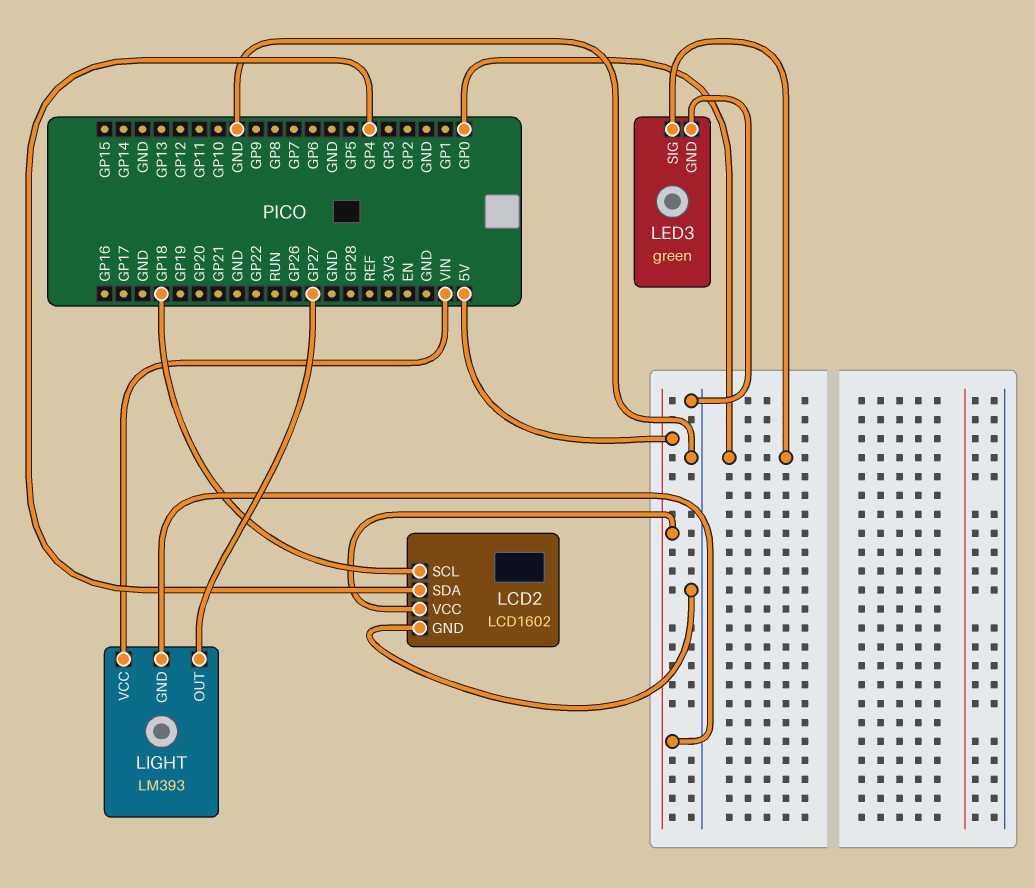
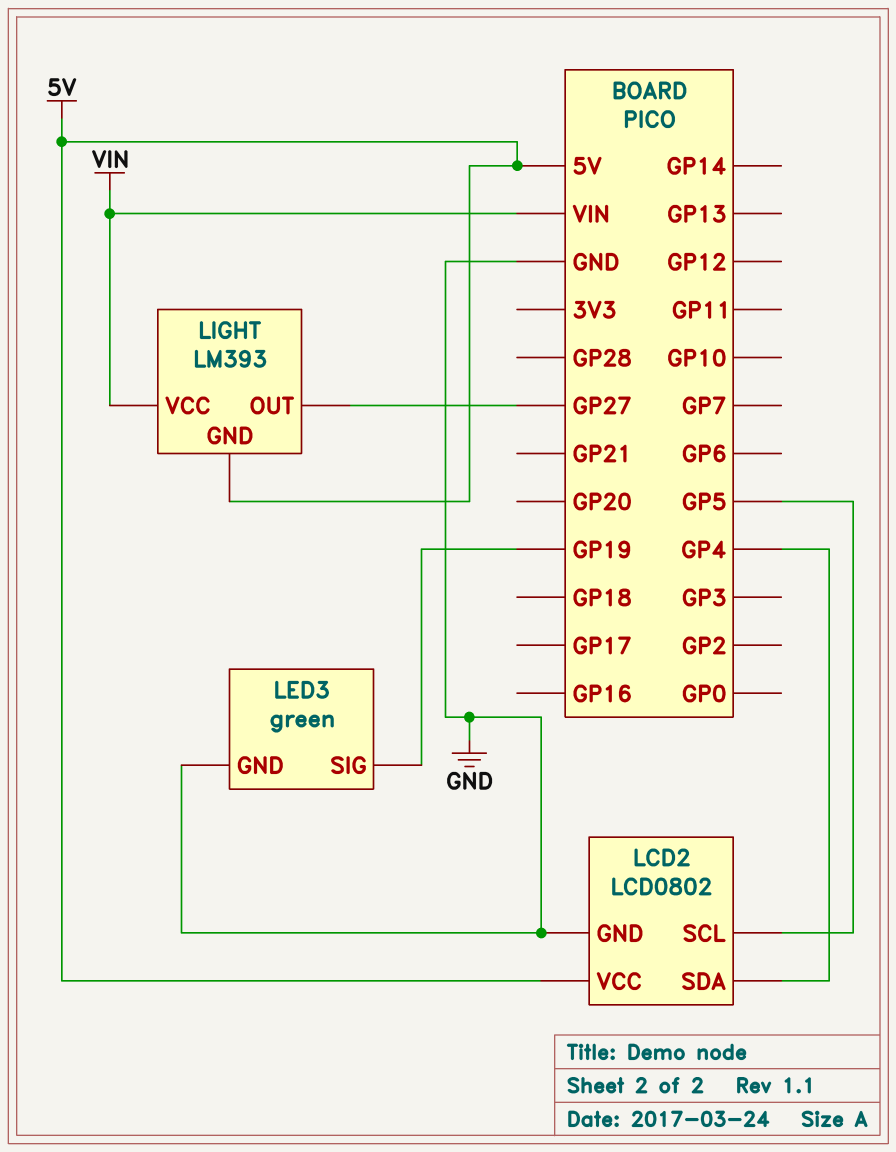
LCD2: LCD1602 -> LCD0802
LCD2 pin SCL: GP18 -> GP5
LED3 pin SIG: GP0 -> GP19

